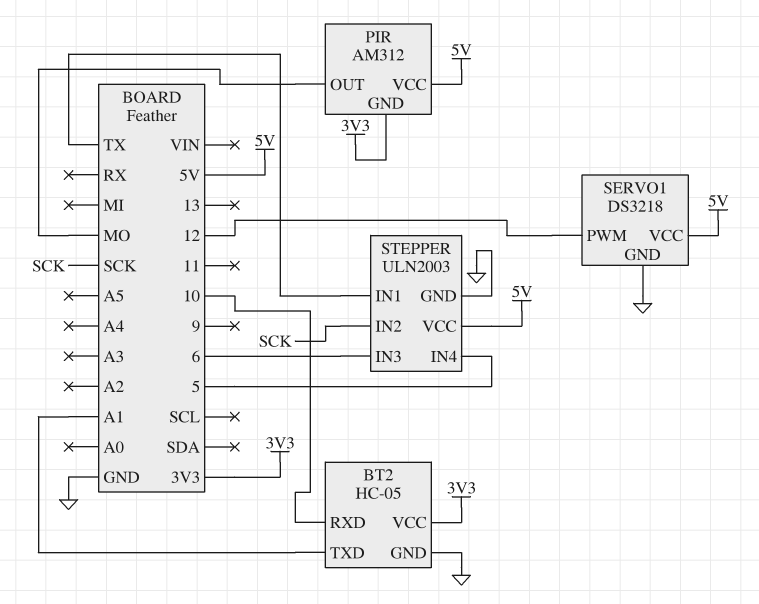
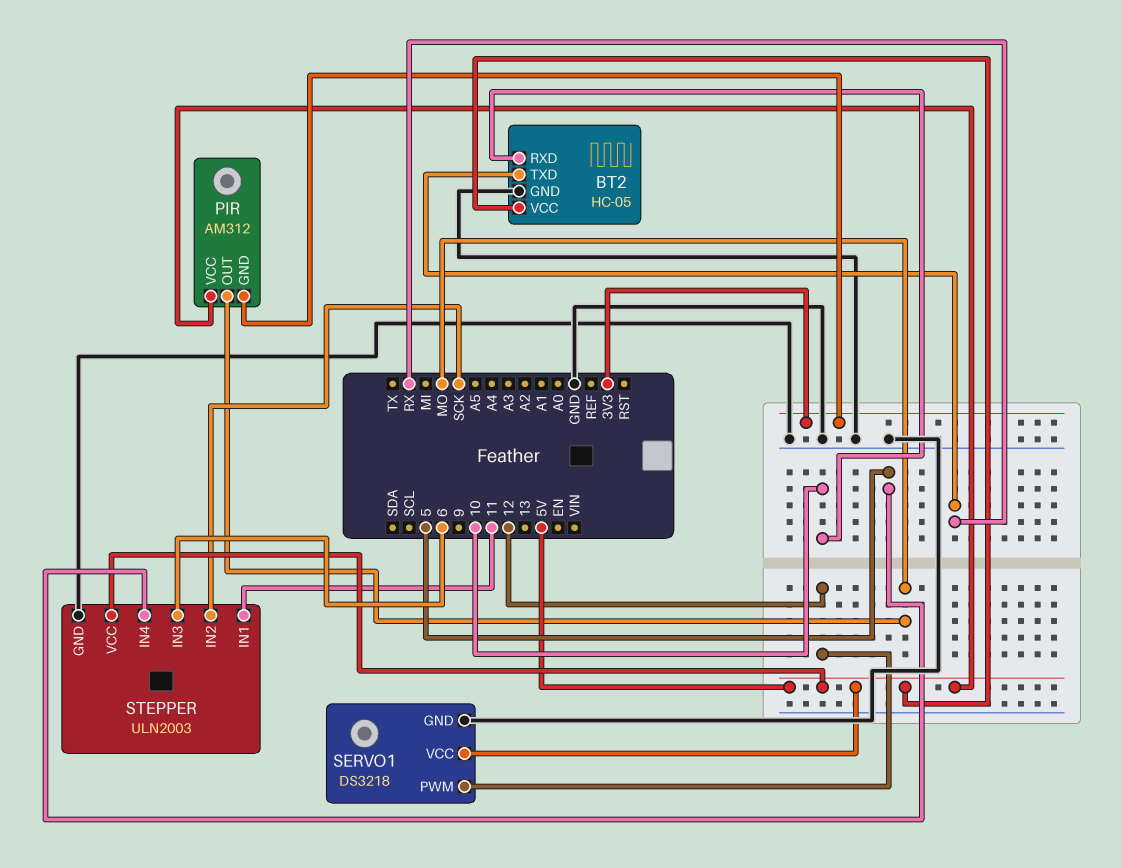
BT2 pin TXD: A1 -> RX
BT2 pin VCC: 3V3 -> 5V
STEPPER pin IN1: TX -> 11

